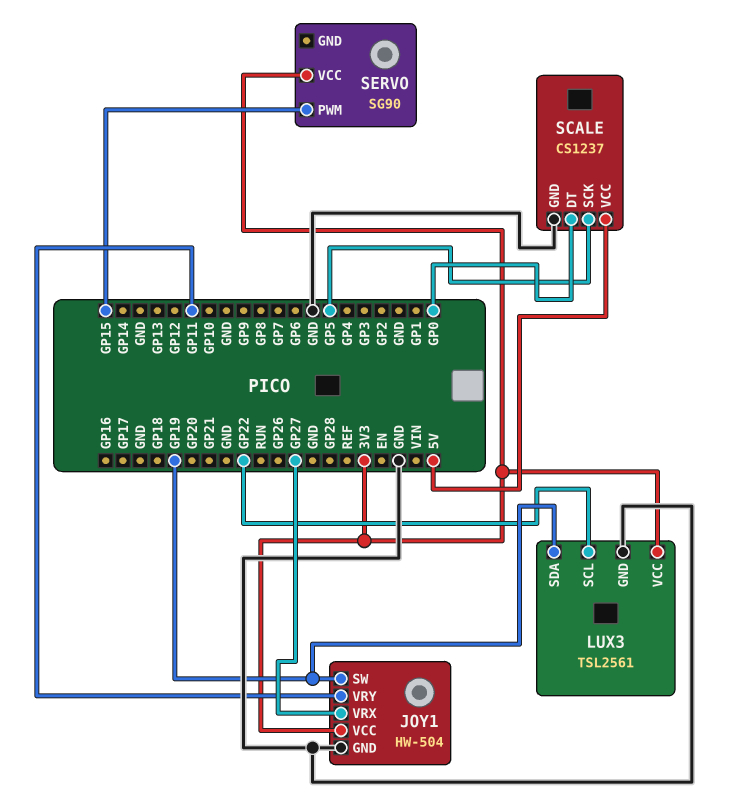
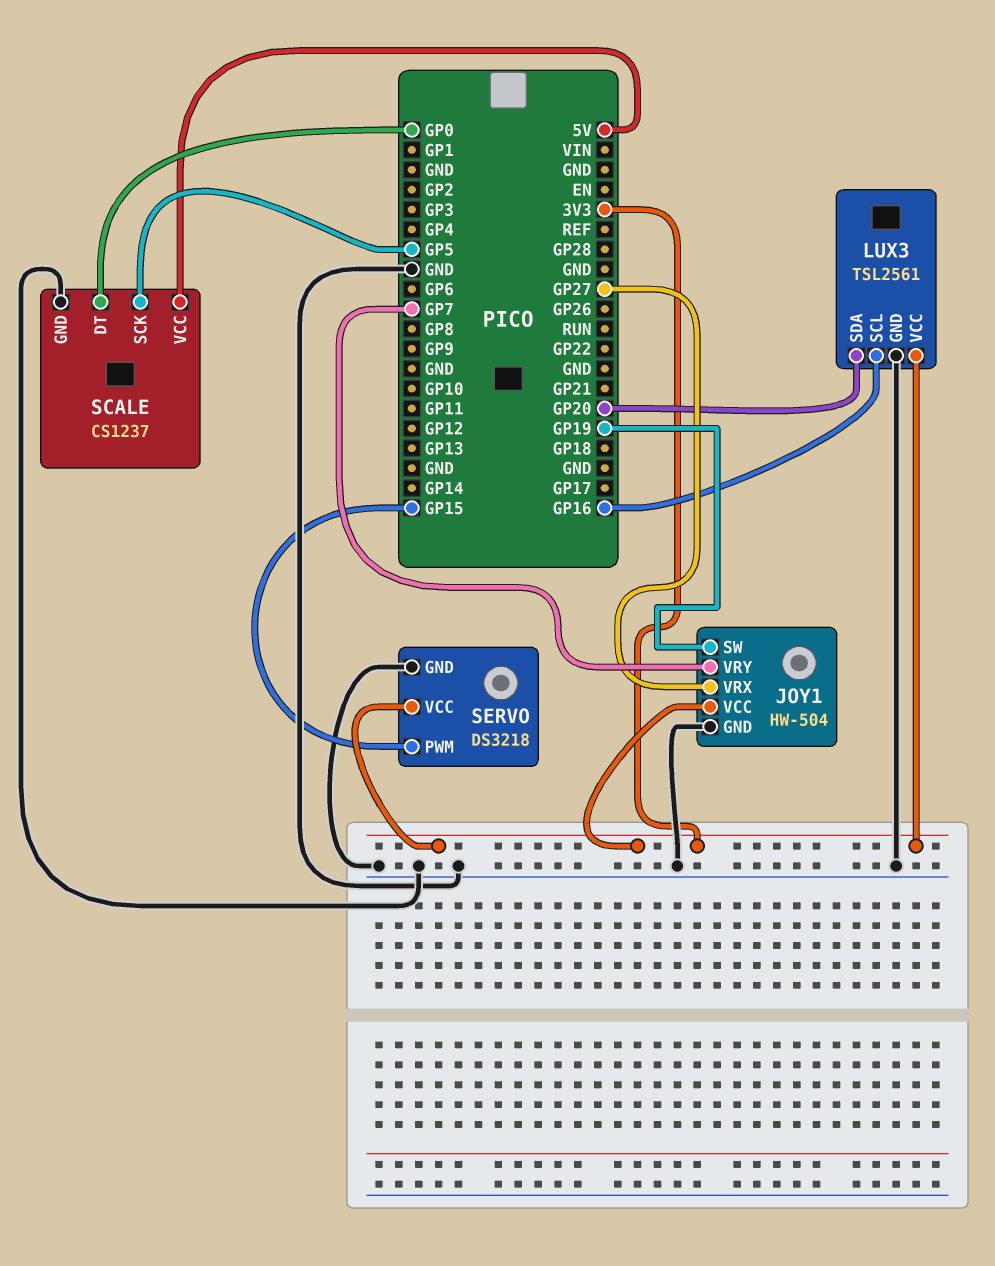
JOY1 pin VRY: GP11 -> GP7
LUX3 pin SCL: GP22 -> GP16
LUX3 pin SDA: GP19 -> GP20
SERVO: SG90 -> DS3218
SERVO pin GND: none -> GND

